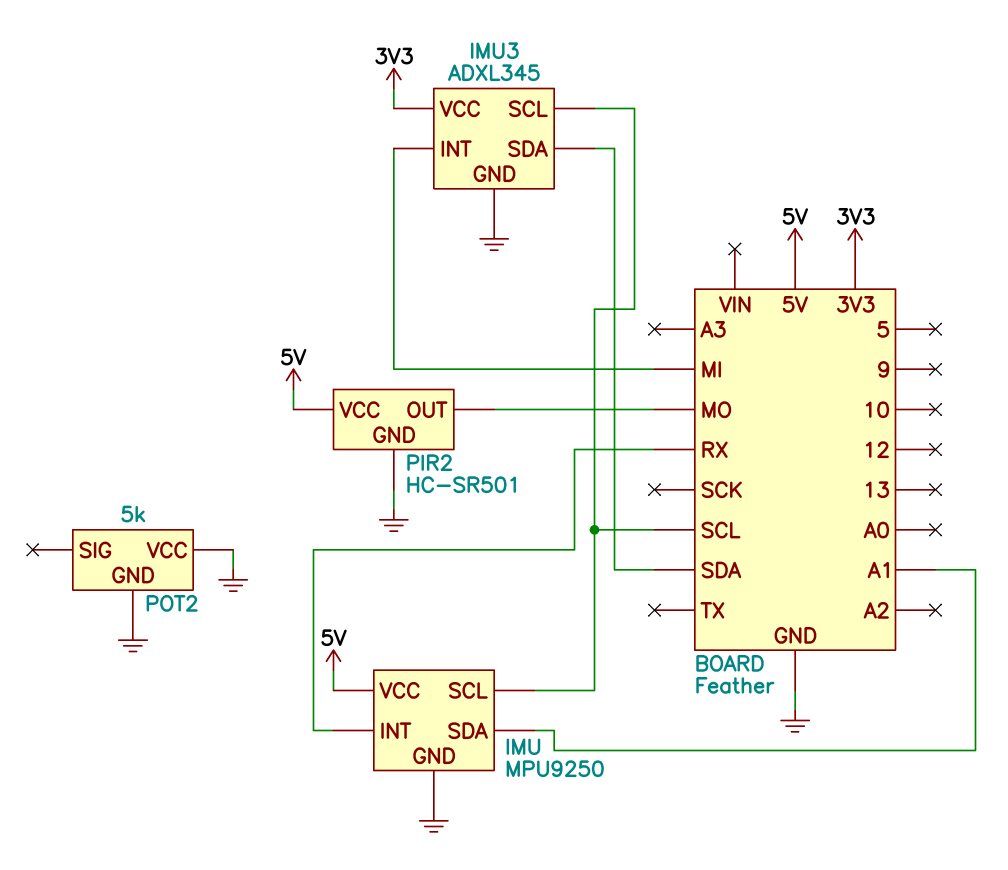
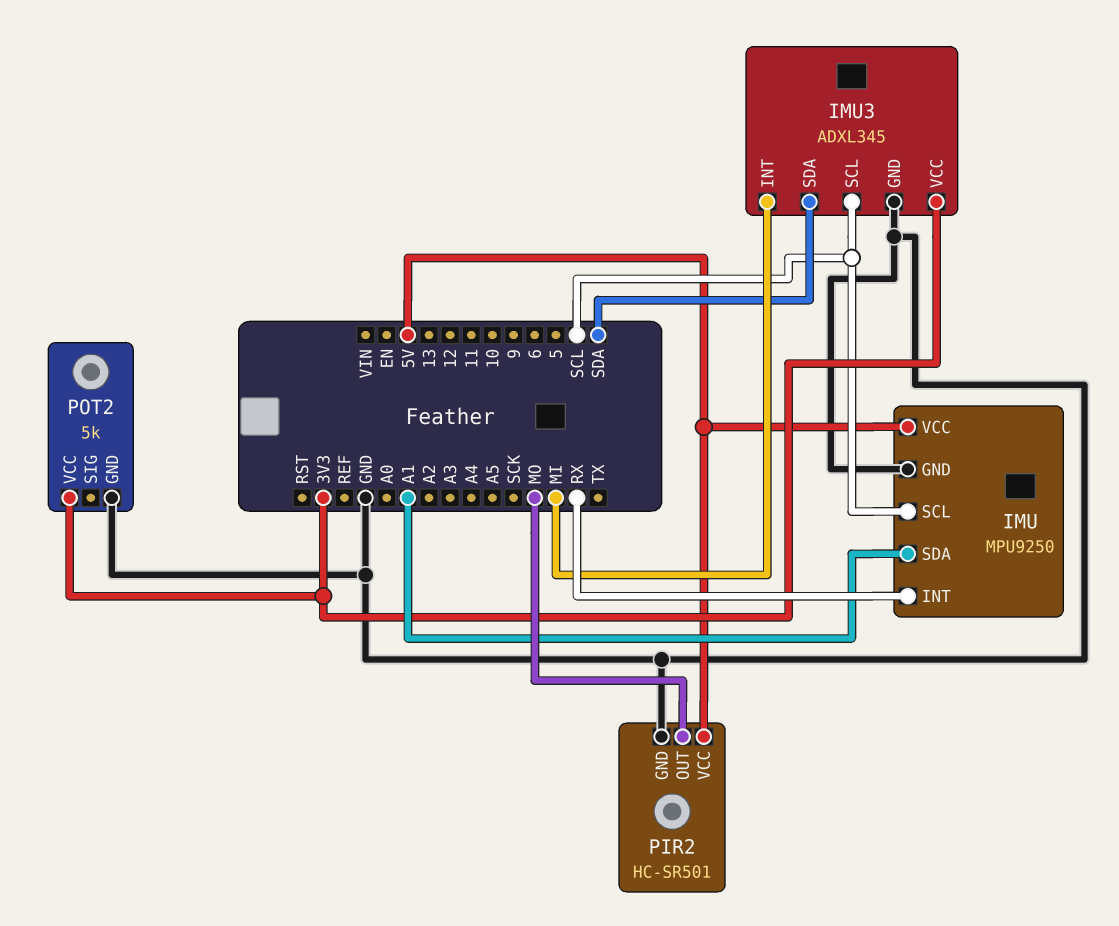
POT2 pin VCC: GND -> 3V3

